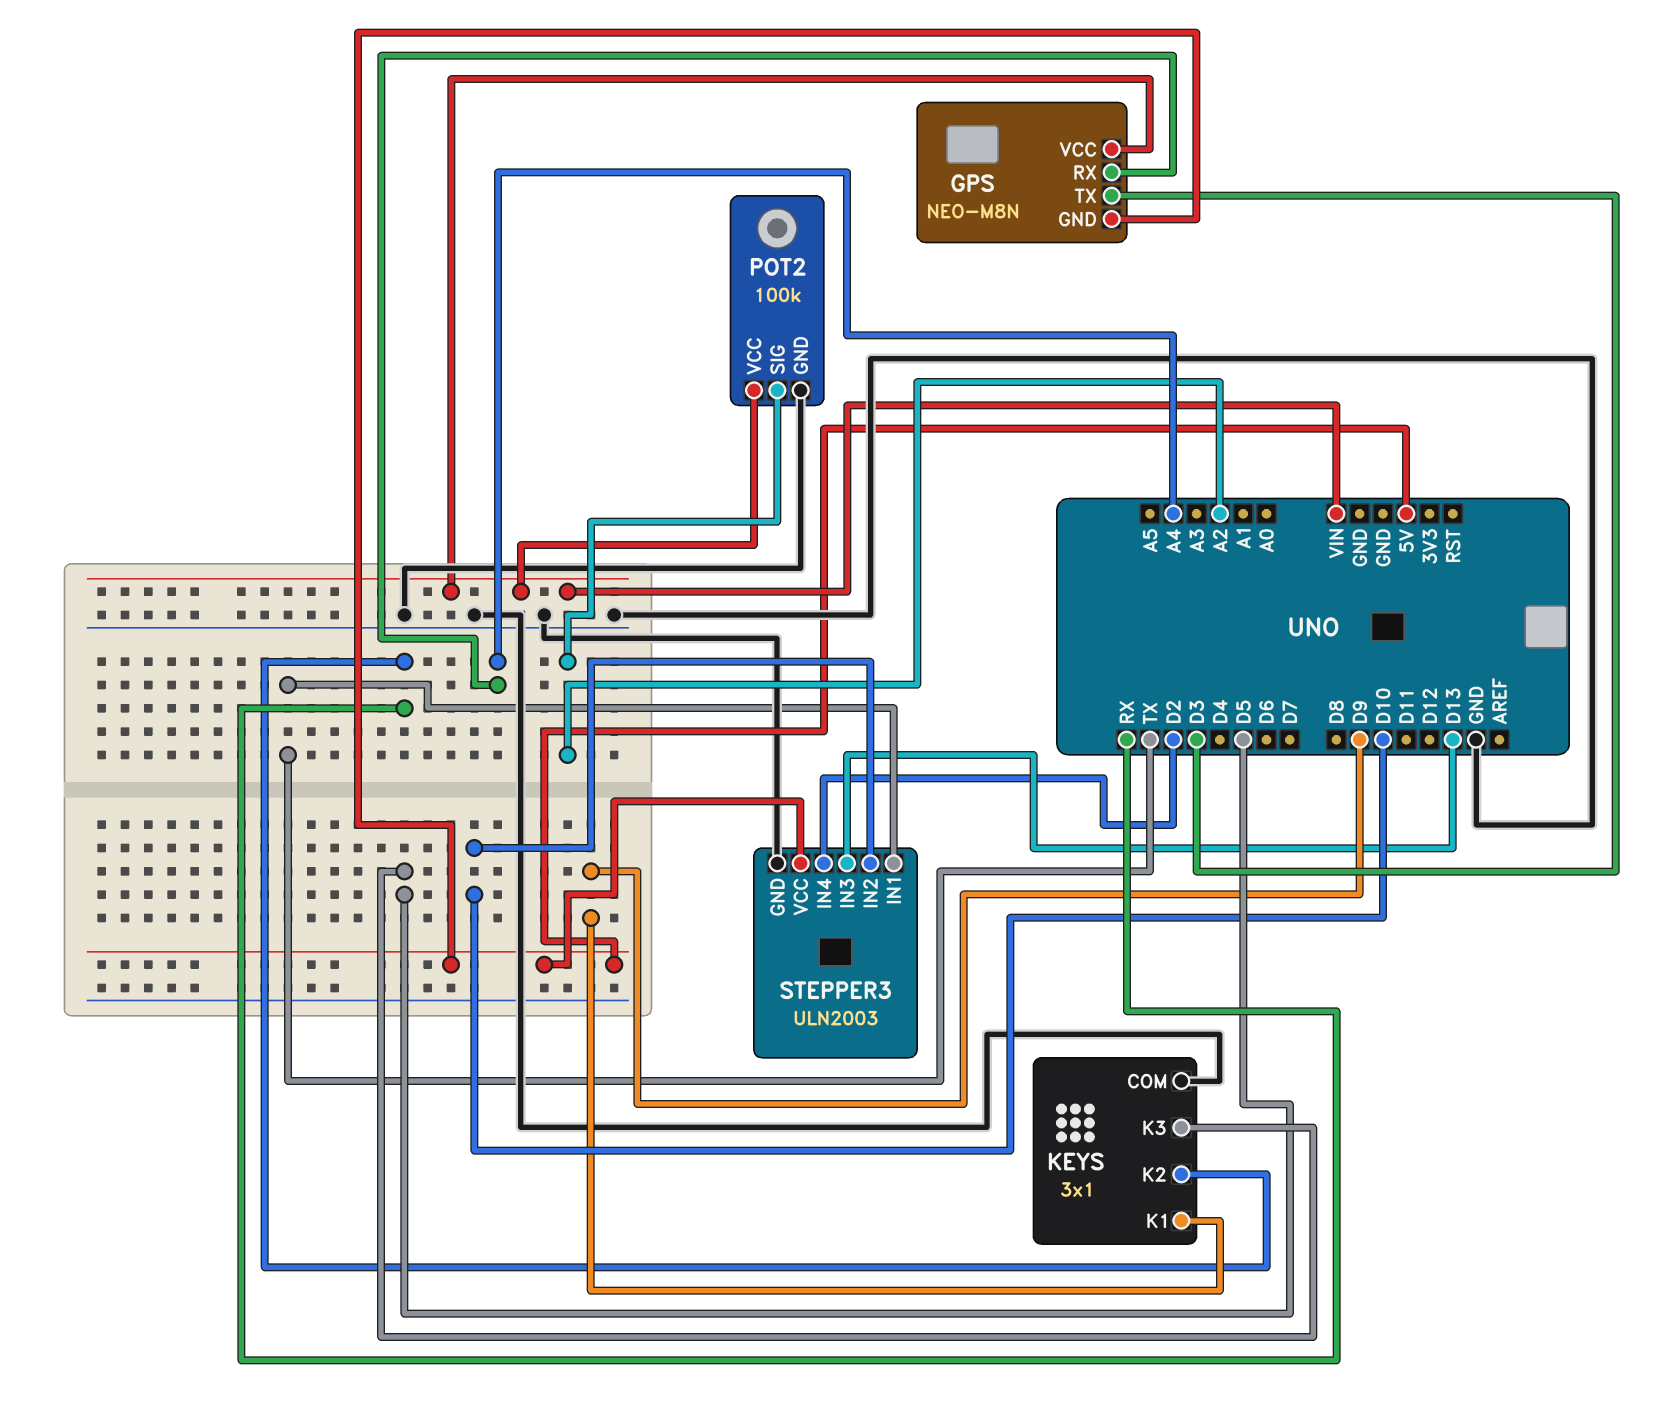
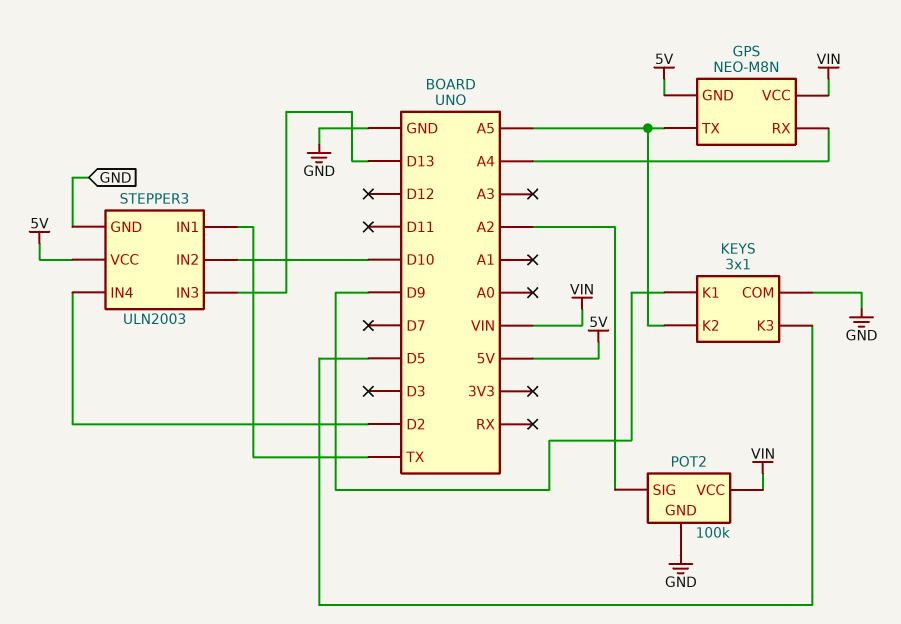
GPS pin TX: D3 -> A5
KEYS pin K2: RX -> A5

